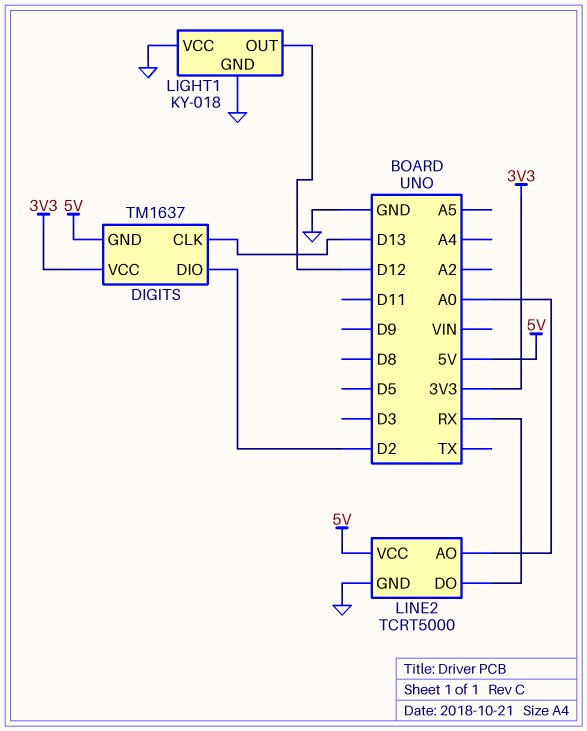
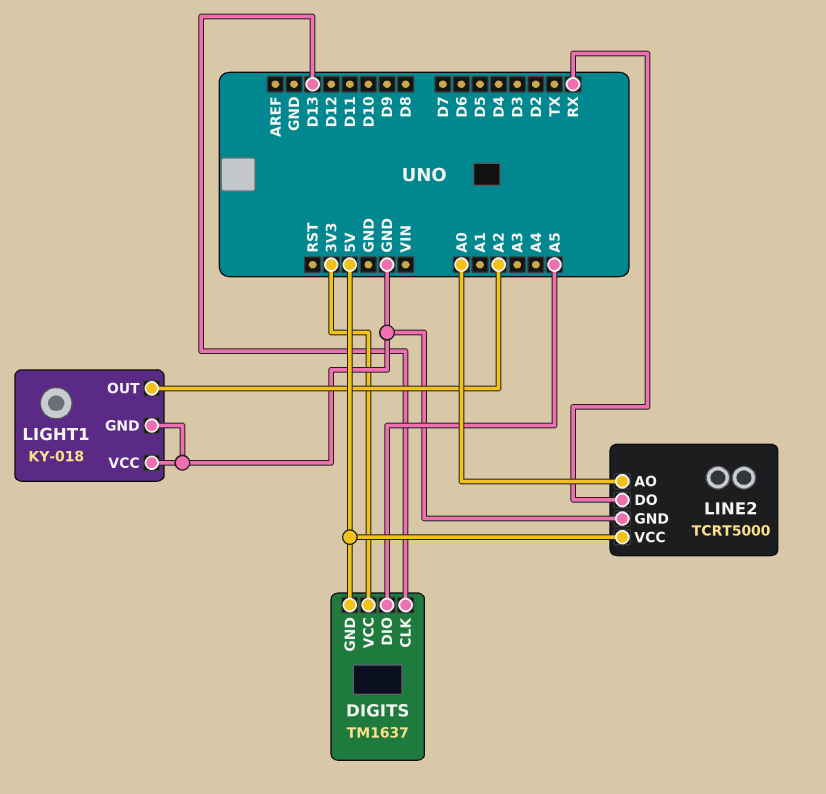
DIGITS pin DIO: D2 -> A5
LIGHT1 pin OUT: D12 -> A2

